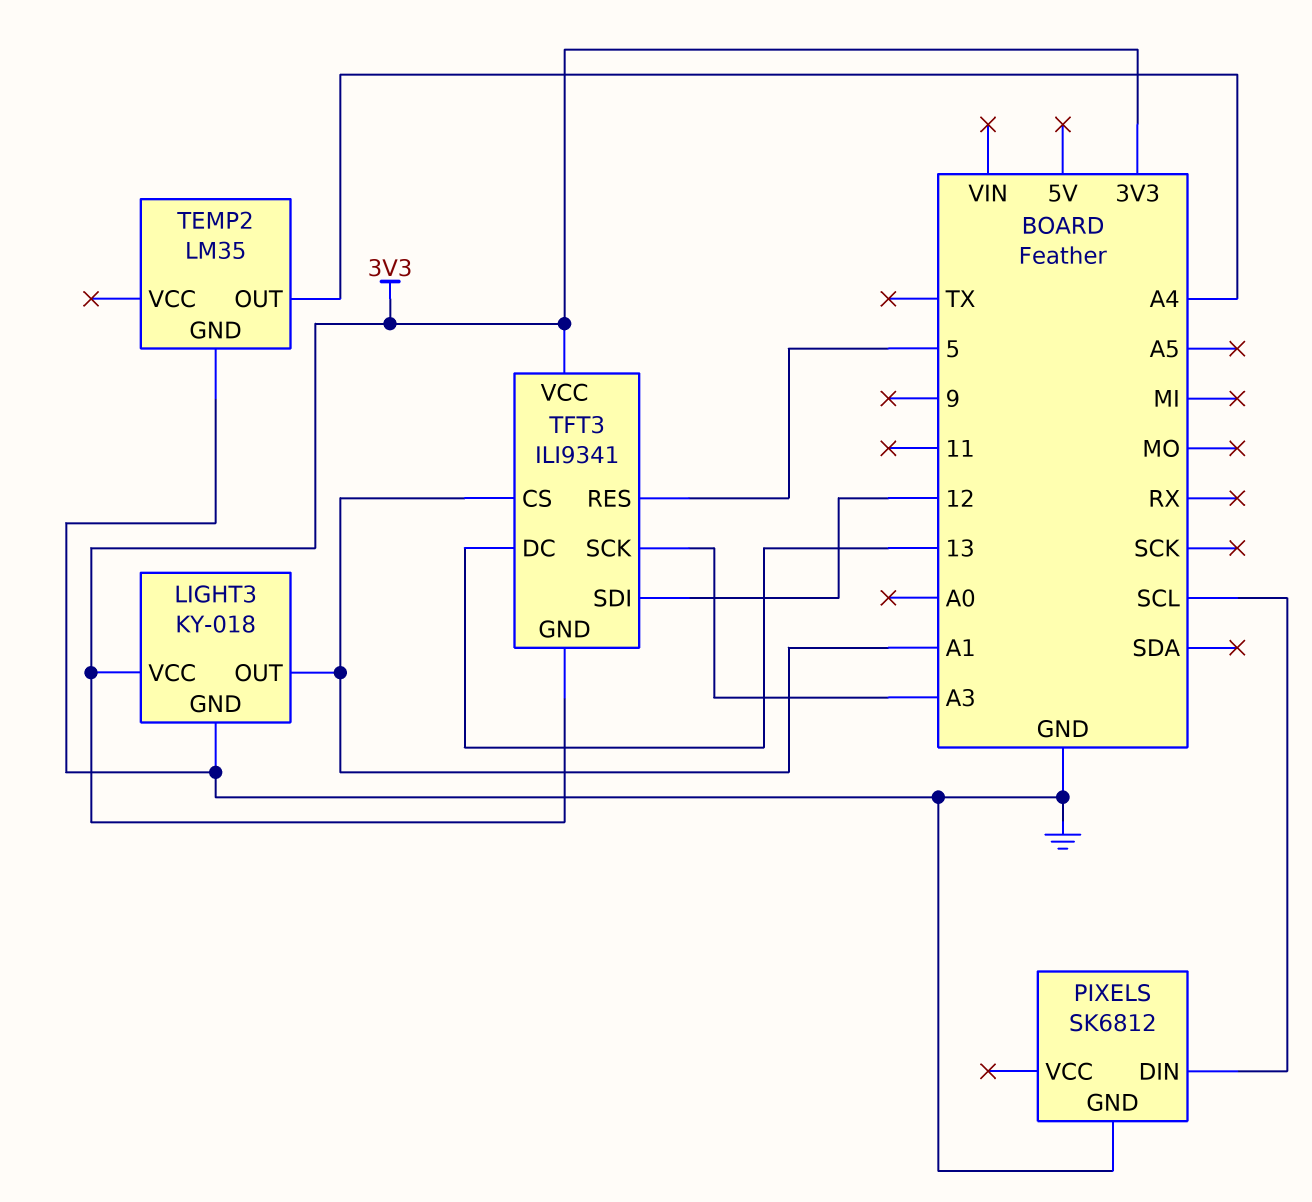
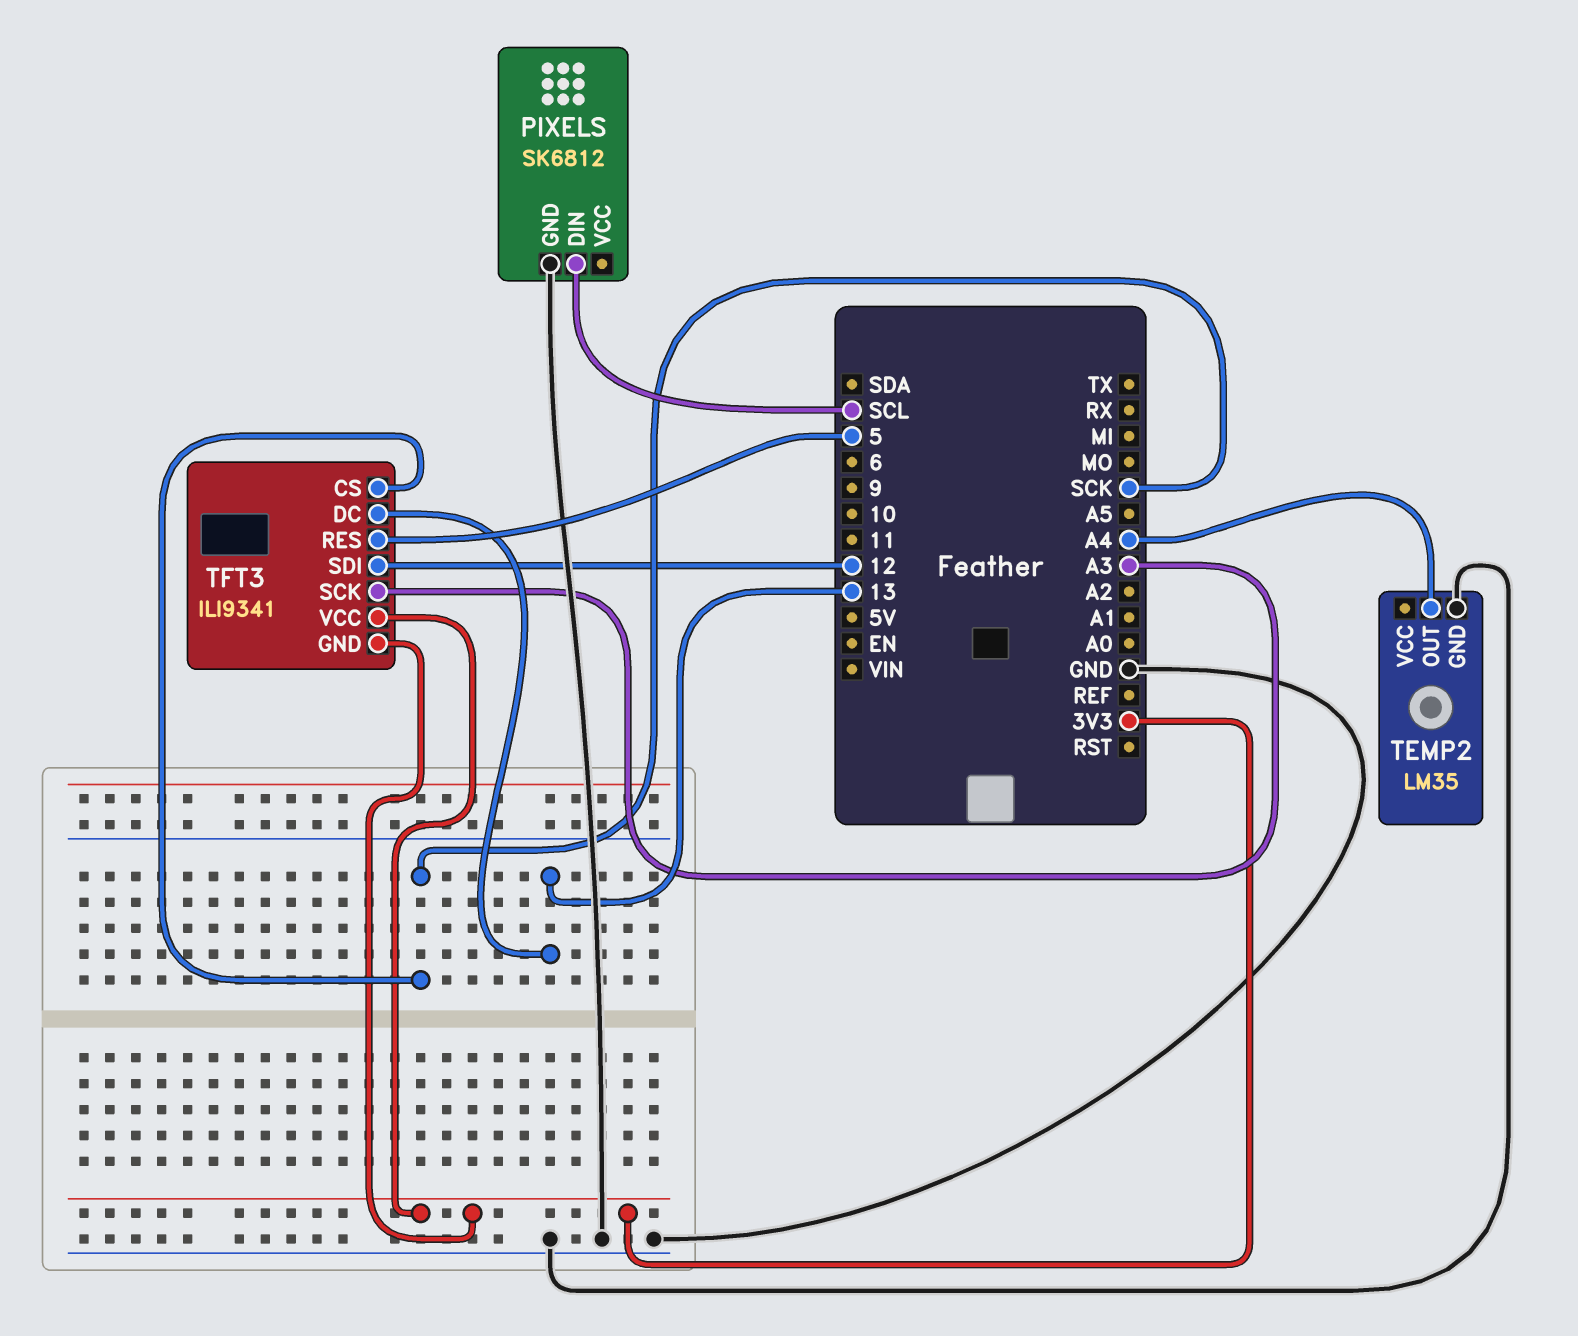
LIGHT3: KY-018 -> none
LIGHT3 pin GND: GND -> none
LIGHT3 pin OUT: A1 -> none
LIGHT3 pin VCC: 3V3 -> none
TFT3 pin CS: A1 -> SCK

